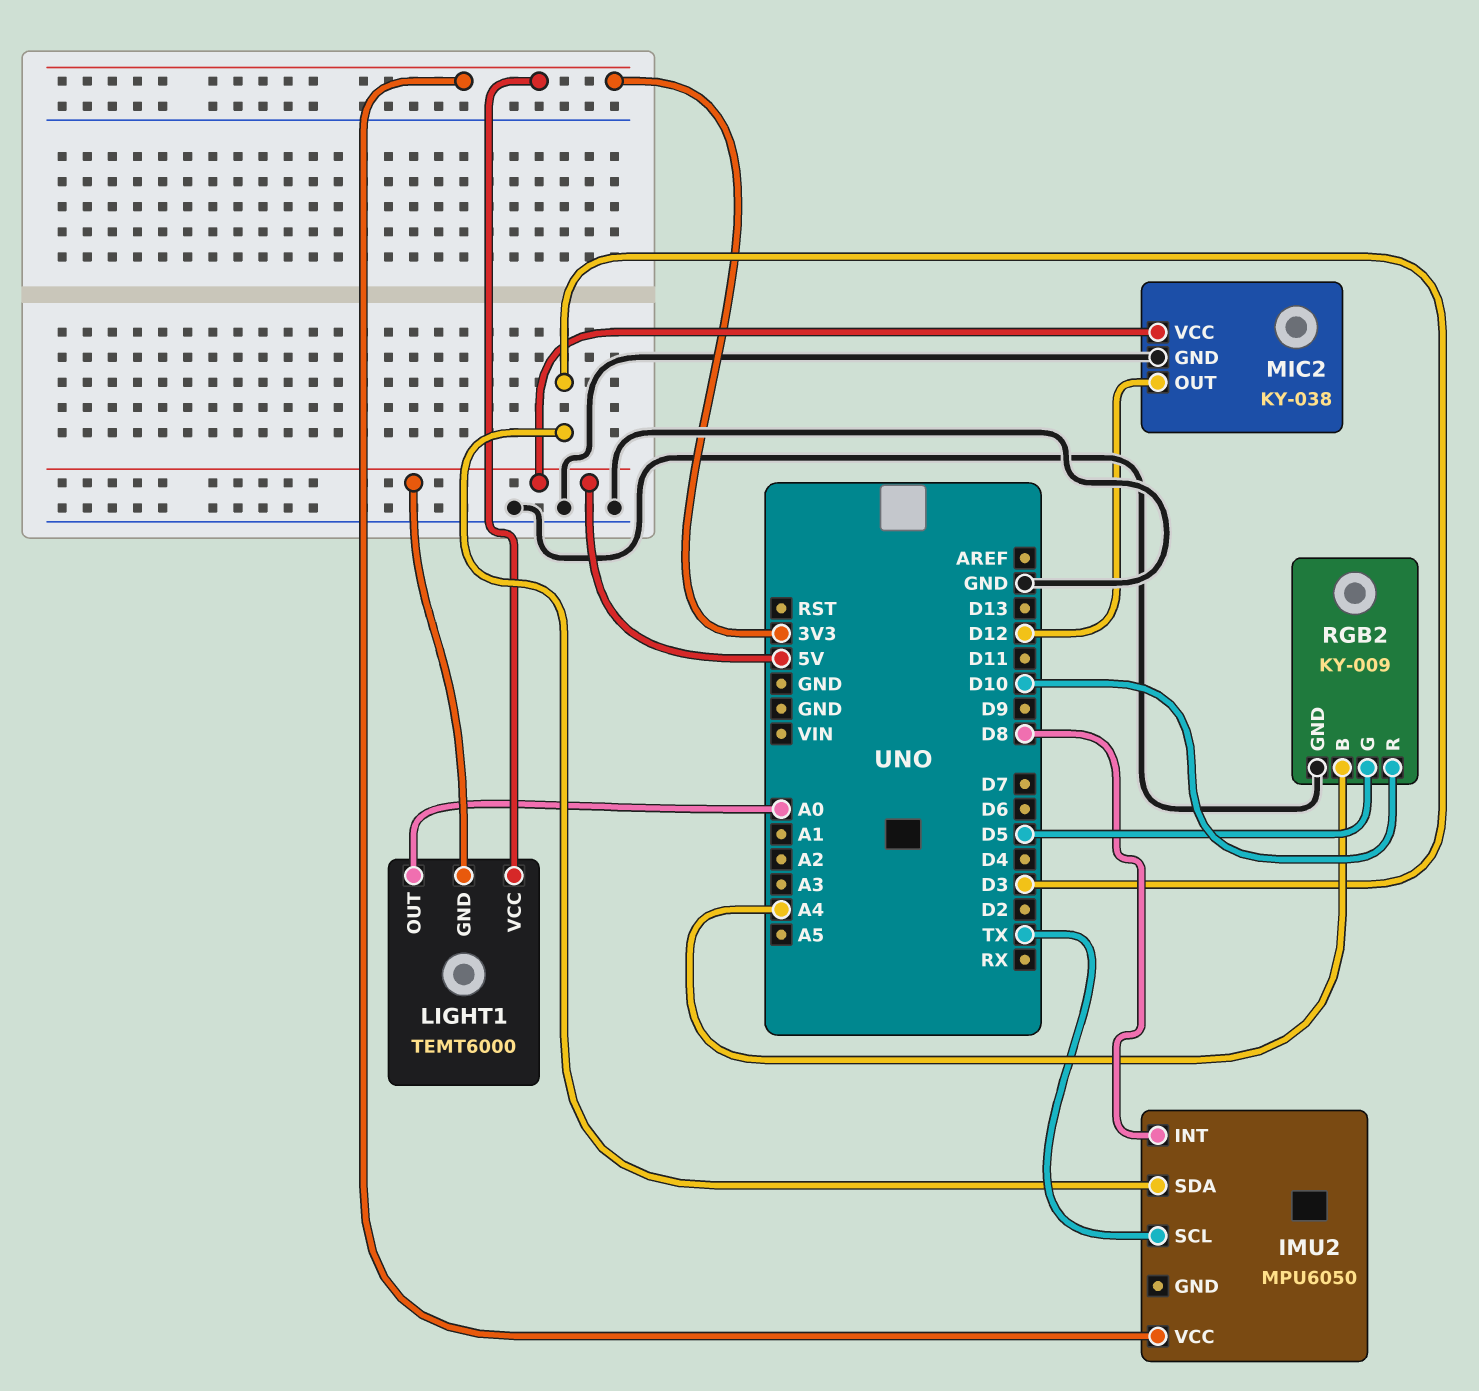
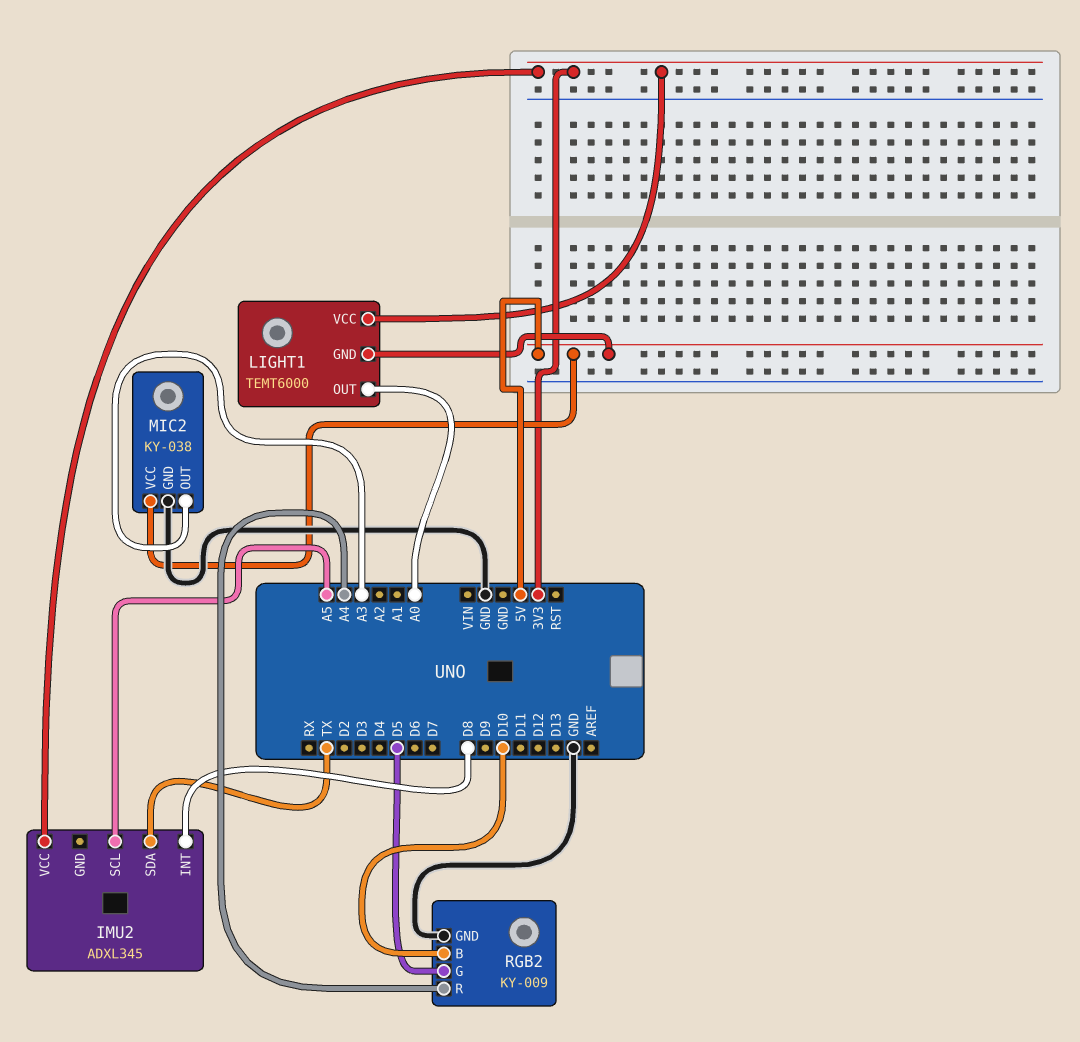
IMU2: MPU6050 -> ADXL345
IMU2 pin SCL: TX -> A5
IMU2 pin SDA: D3 -> TX
MIC2 pin OUT: D12 -> A3
RGB2 pin B: A4 -> D10
RGB2 pin R: D10 -> A4

